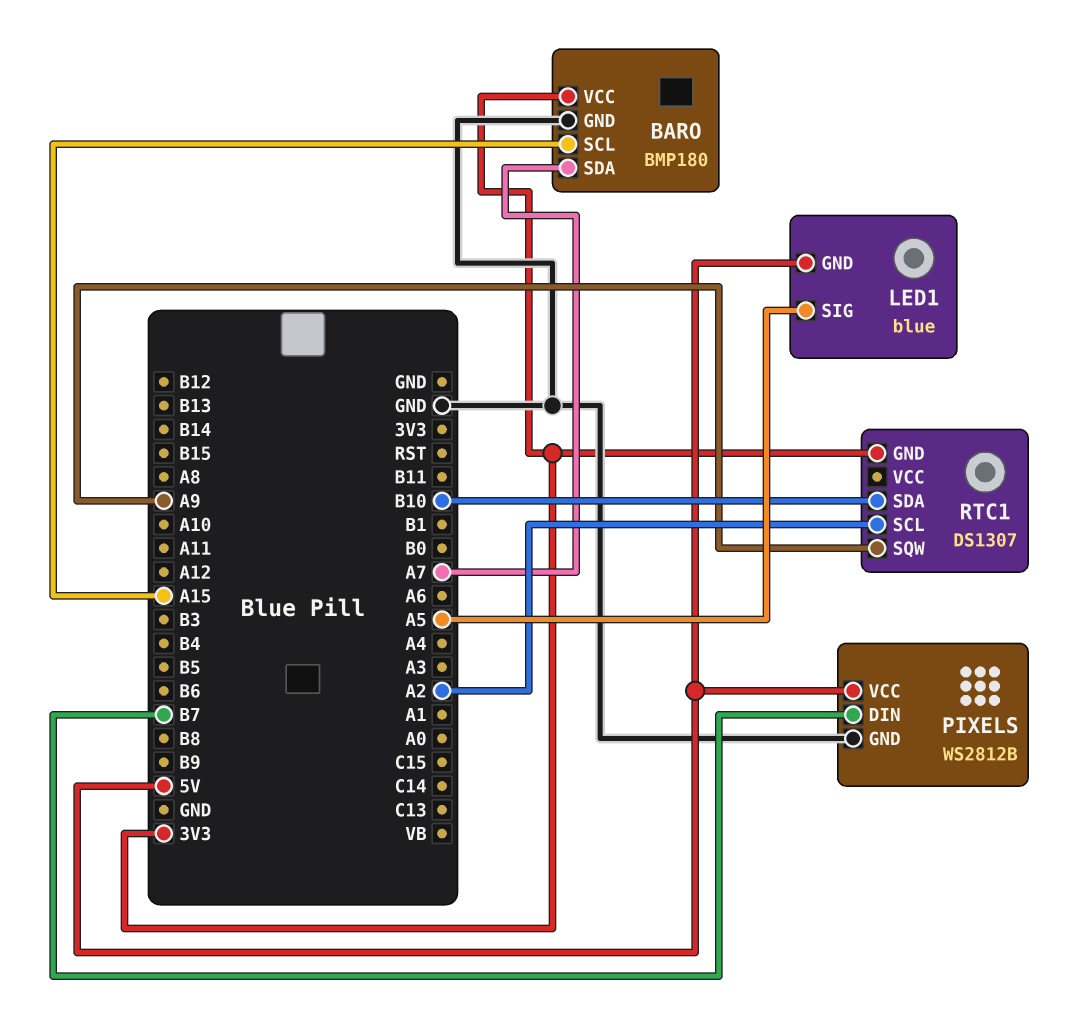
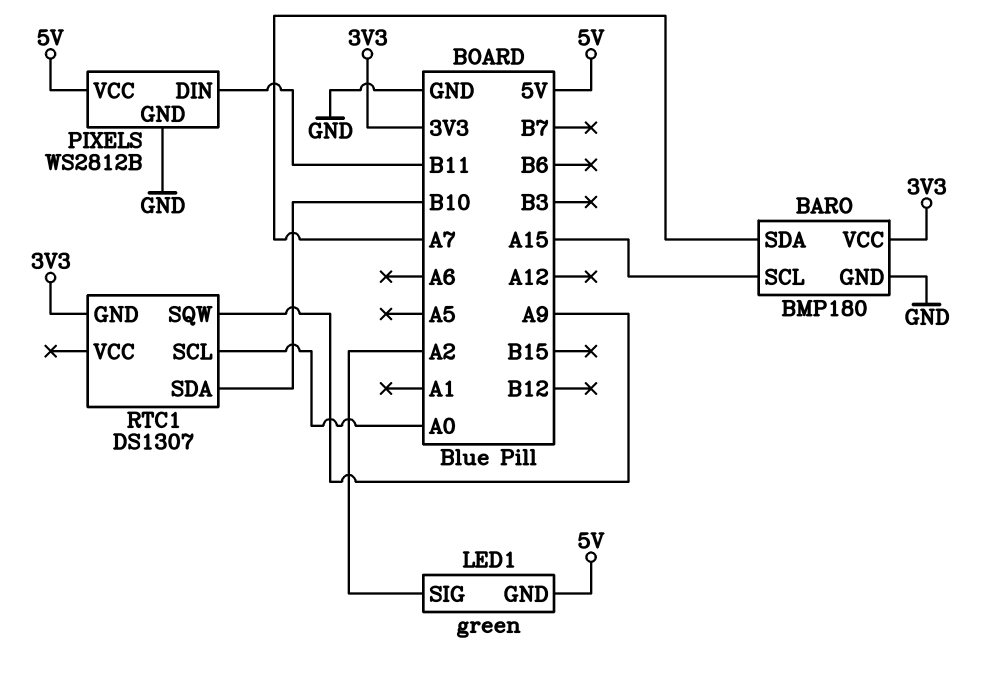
LED1: blue -> green
LED1 pin SIG: A5 -> A2
PIXELS pin DIN: B7 -> B11
RTC1 pin SCL: A2 -> A0

